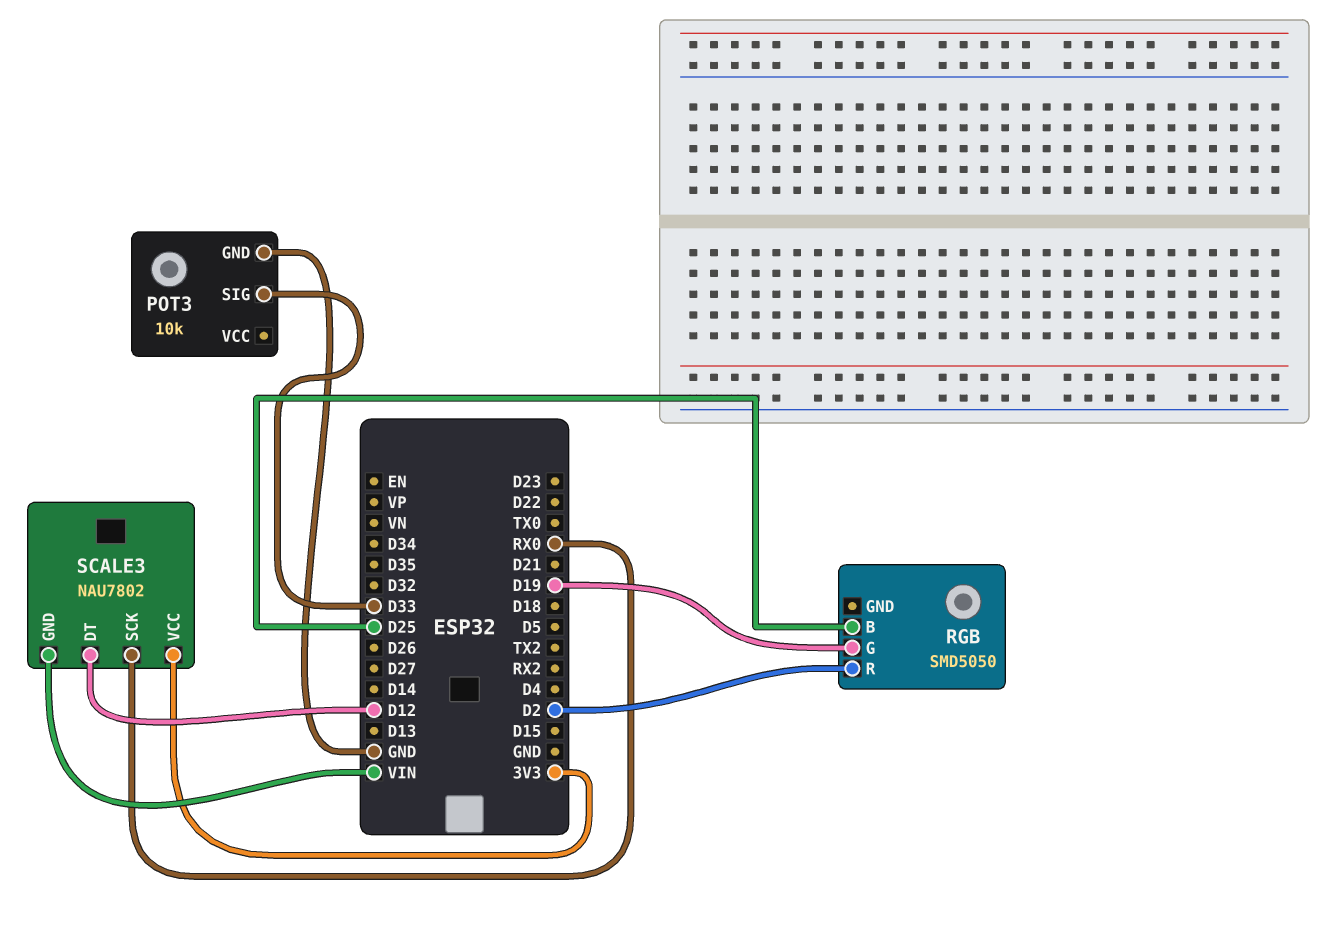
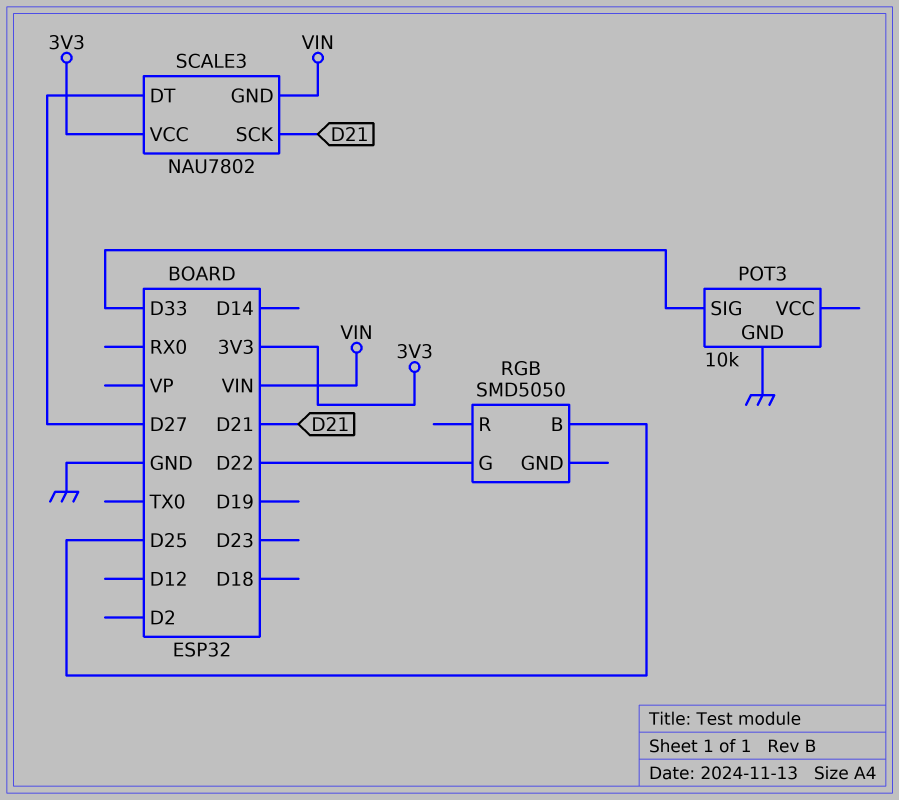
RGB pin G: D19 -> D22
RGB pin R: D2 -> none
SCALE3 pin DT: D12 -> D27
SCALE3 pin SCK: RX0 -> D21

